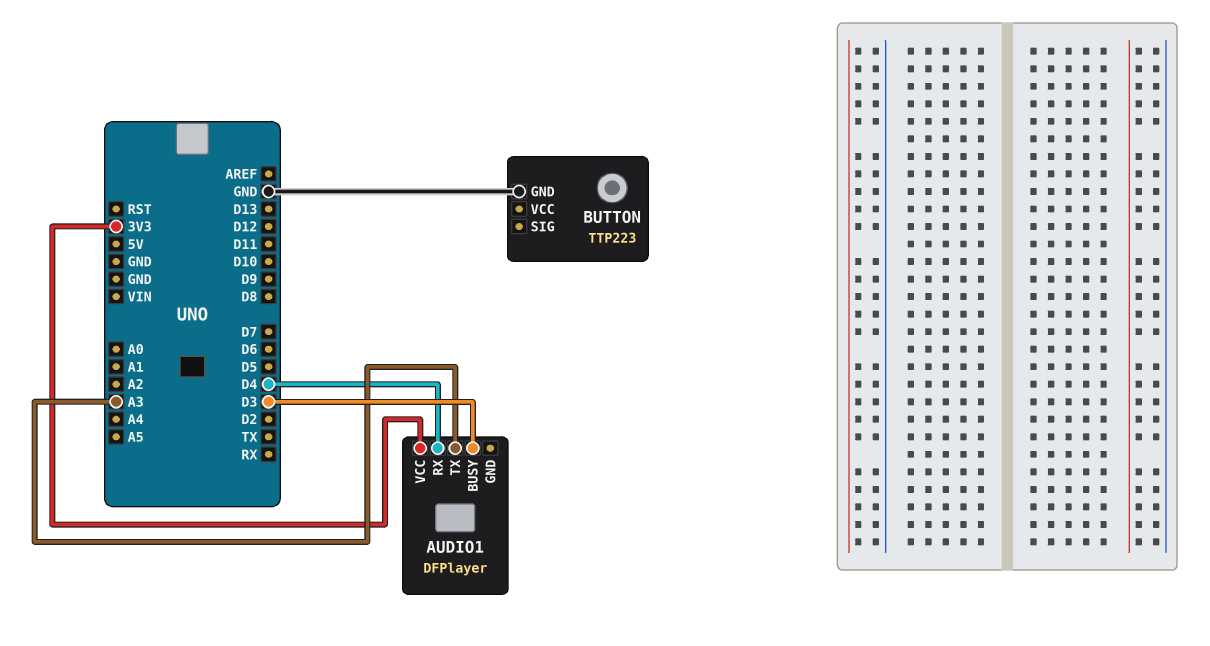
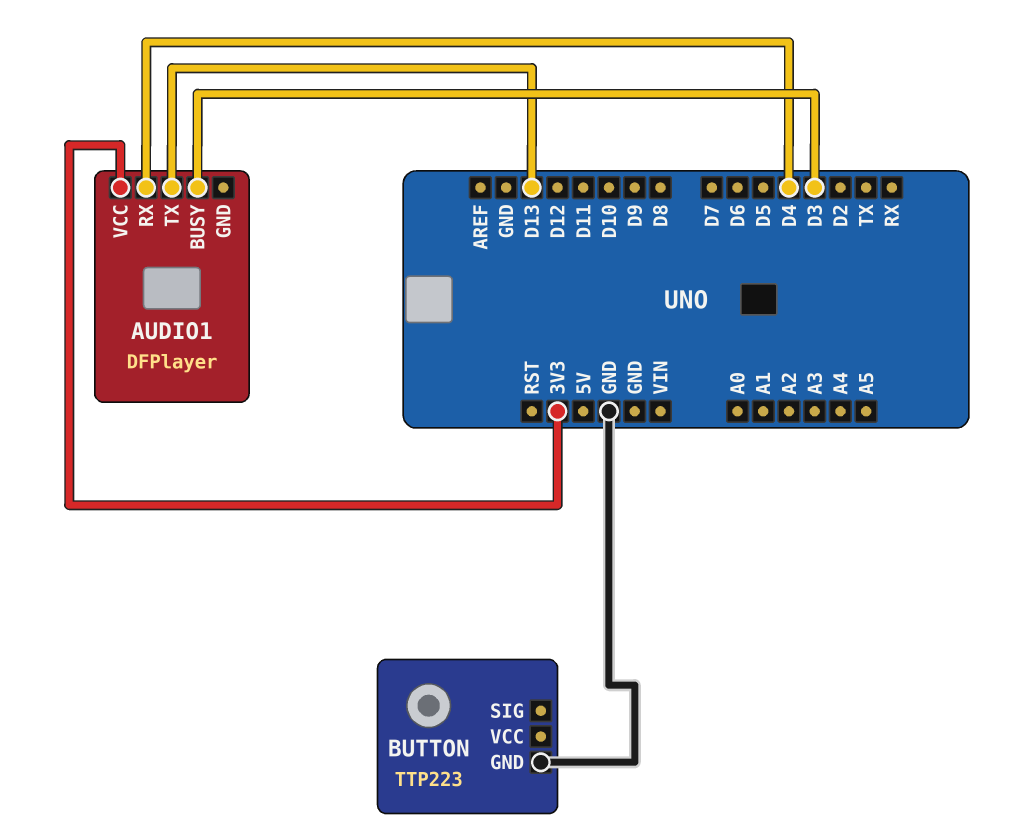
AUDIO1 pin TX: A3 -> D13

